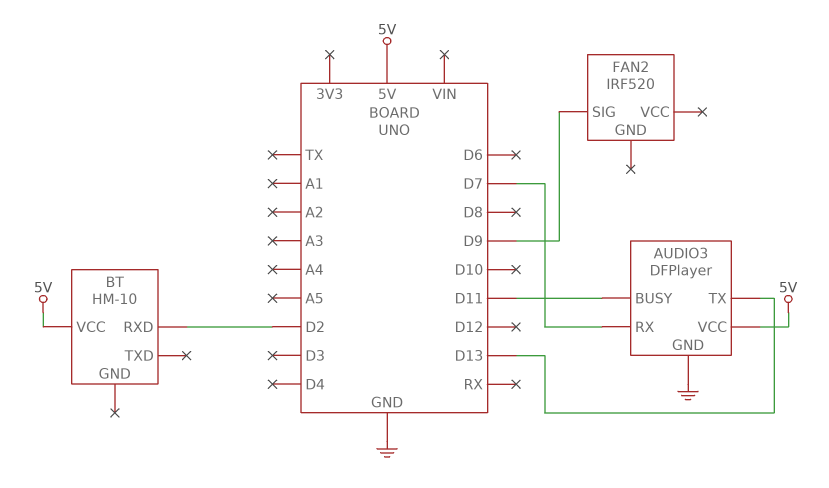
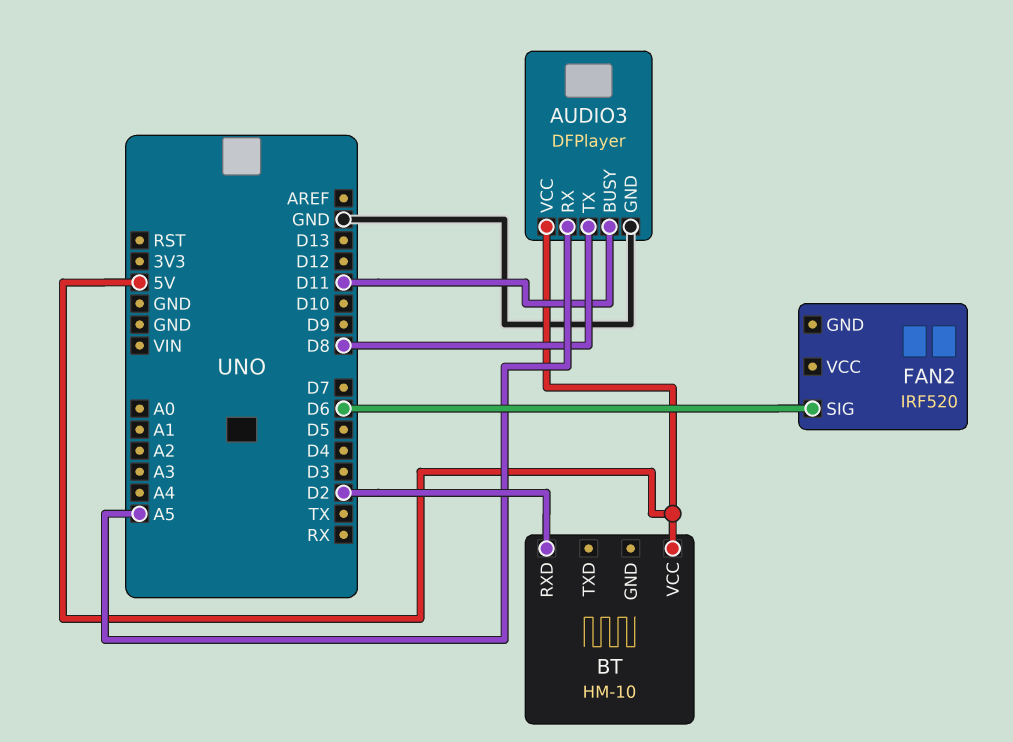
AUDIO3 pin RX: D7 -> A5
AUDIO3 pin TX: D13 -> D8
FAN2 pin SIG: D9 -> D6

